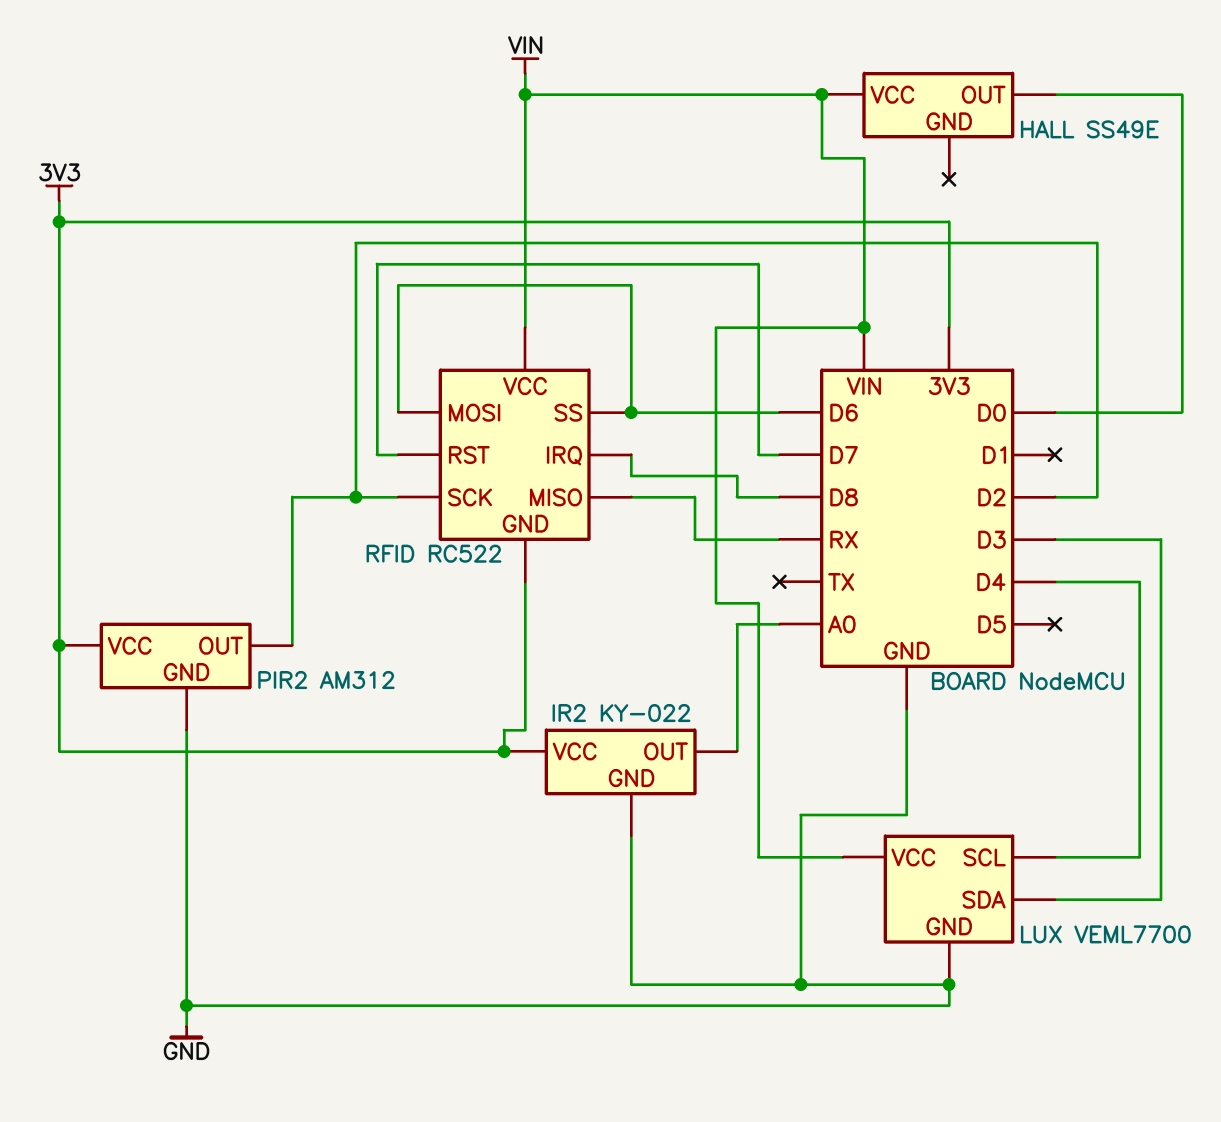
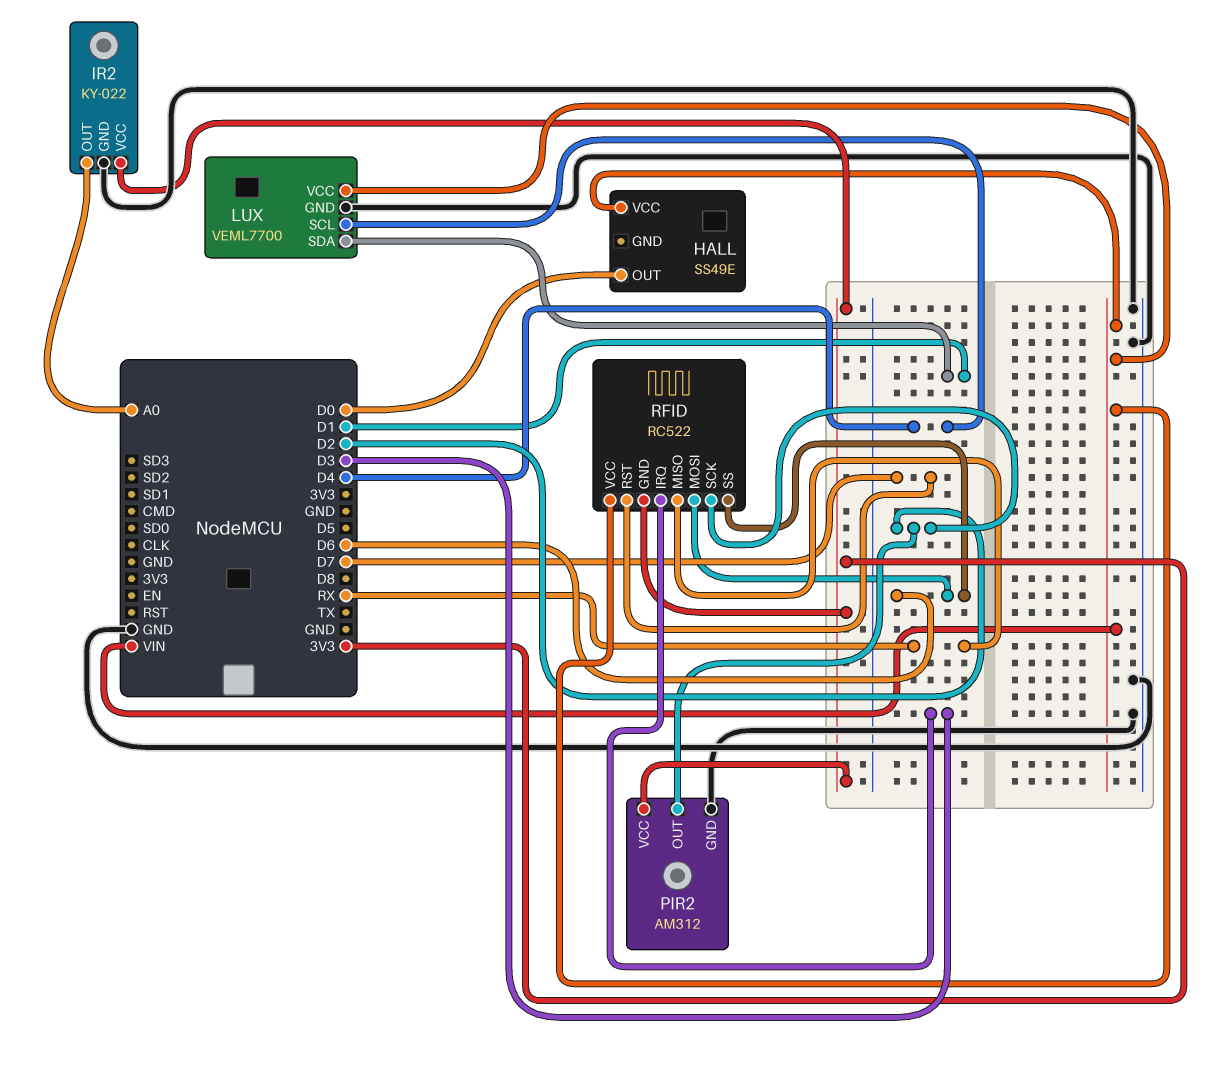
LUX pin SDA: D3 -> D1
RFID pin IRQ: D8 -> D3

